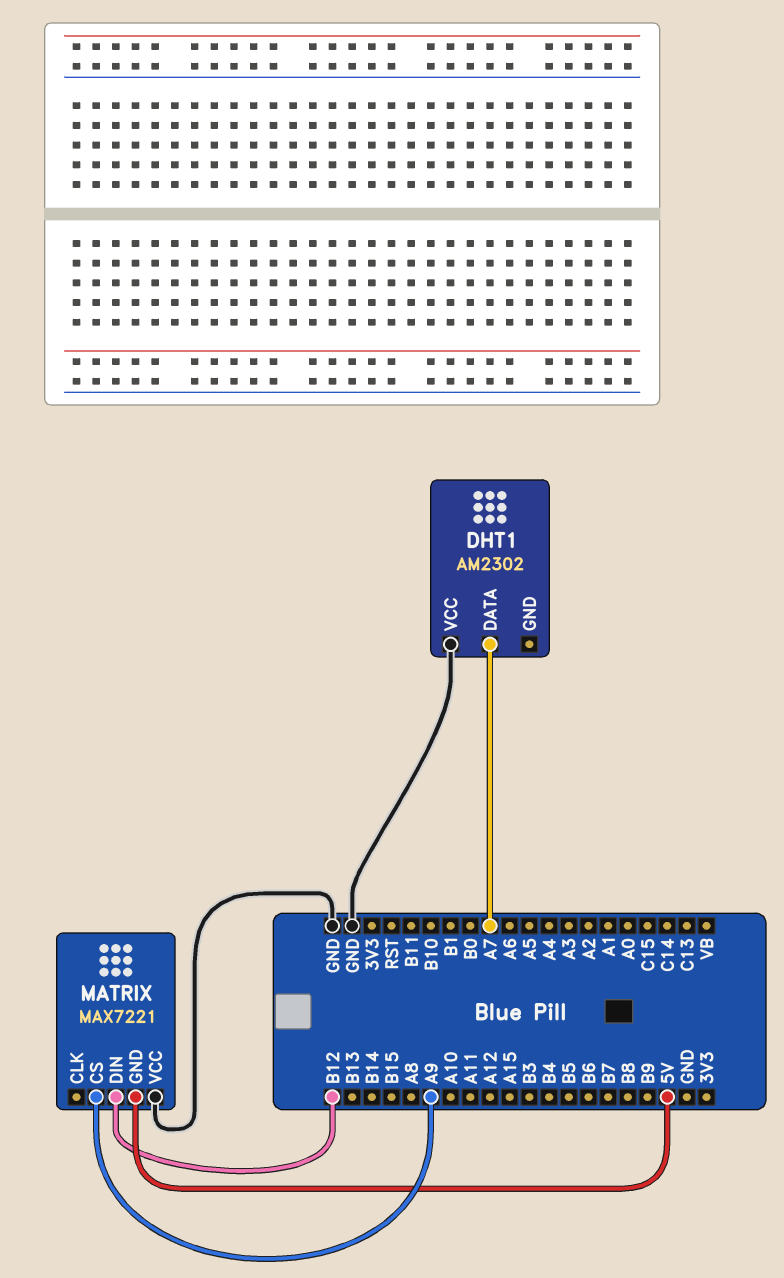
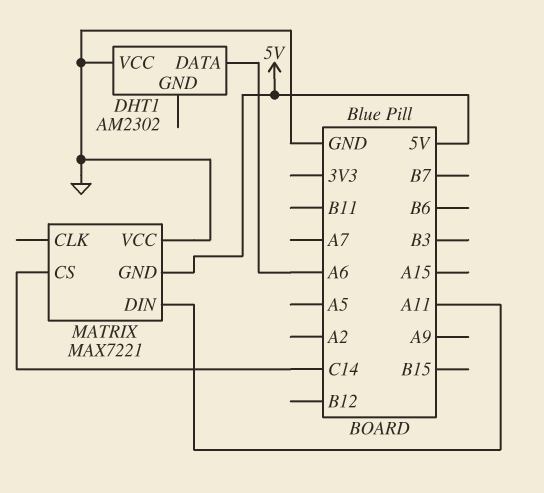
DHT1 pin DATA: A7 -> A6
MATRIX pin CS: A9 -> C14
MATRIX pin DIN: B12 -> A11

